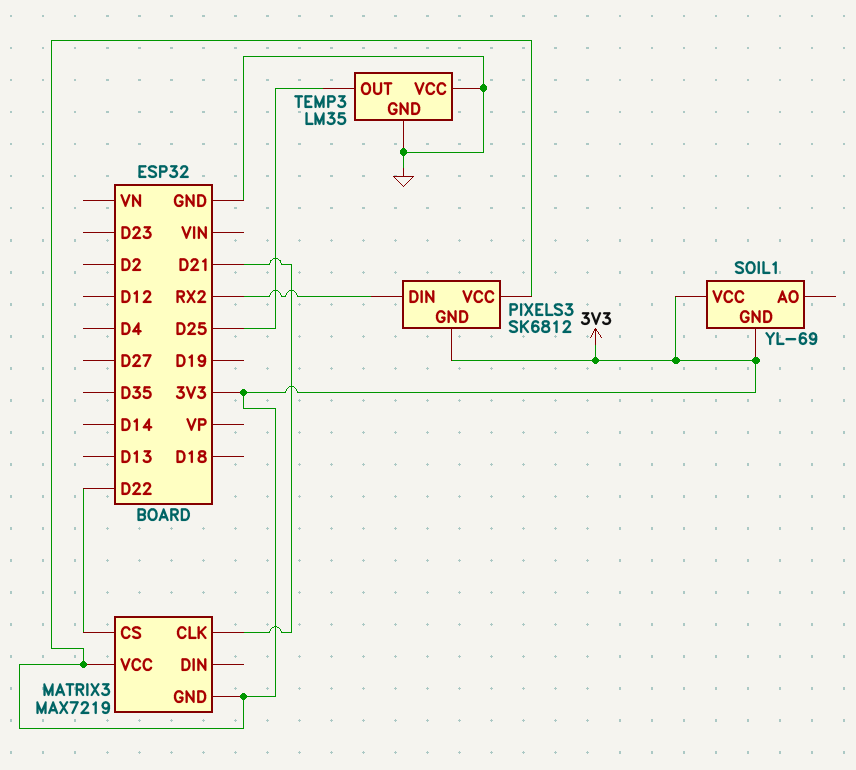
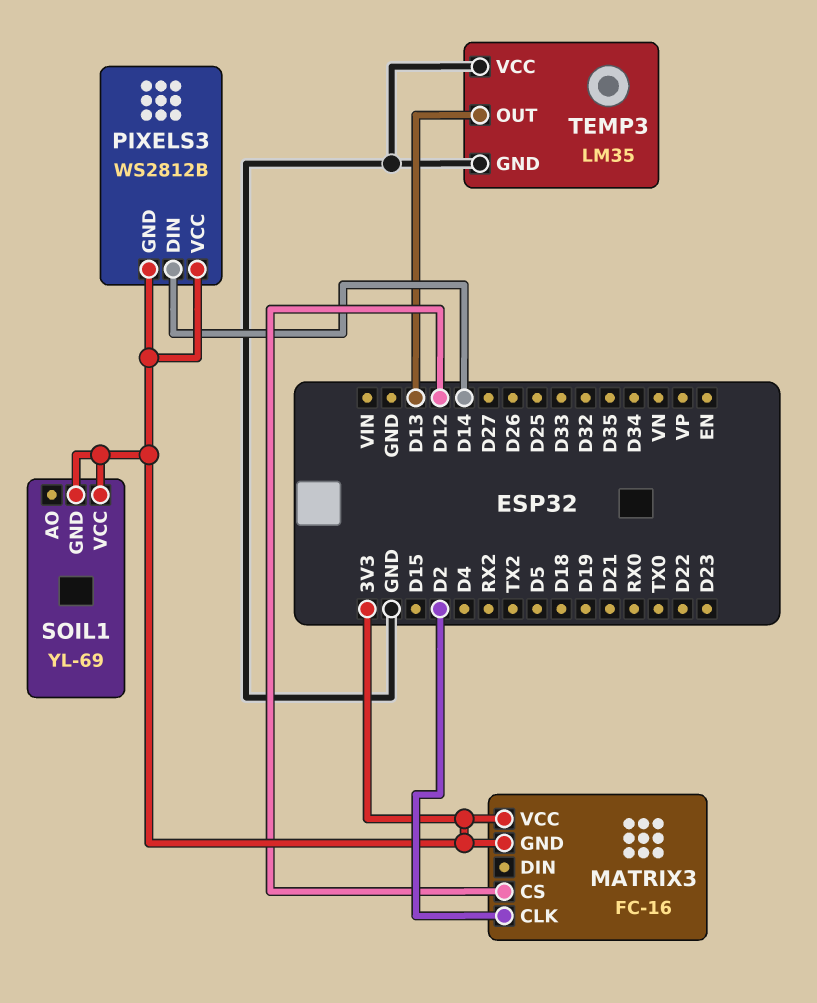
MATRIX3: MAX7219 -> FC-16
MATRIX3 pin CLK: D21 -> D2
MATRIX3 pin CS: D22 -> D12
PIXELS3: SK6812 -> WS2812B
PIXELS3 pin DIN: RX2 -> D14
TEMP3 pin OUT: D25 -> D13

